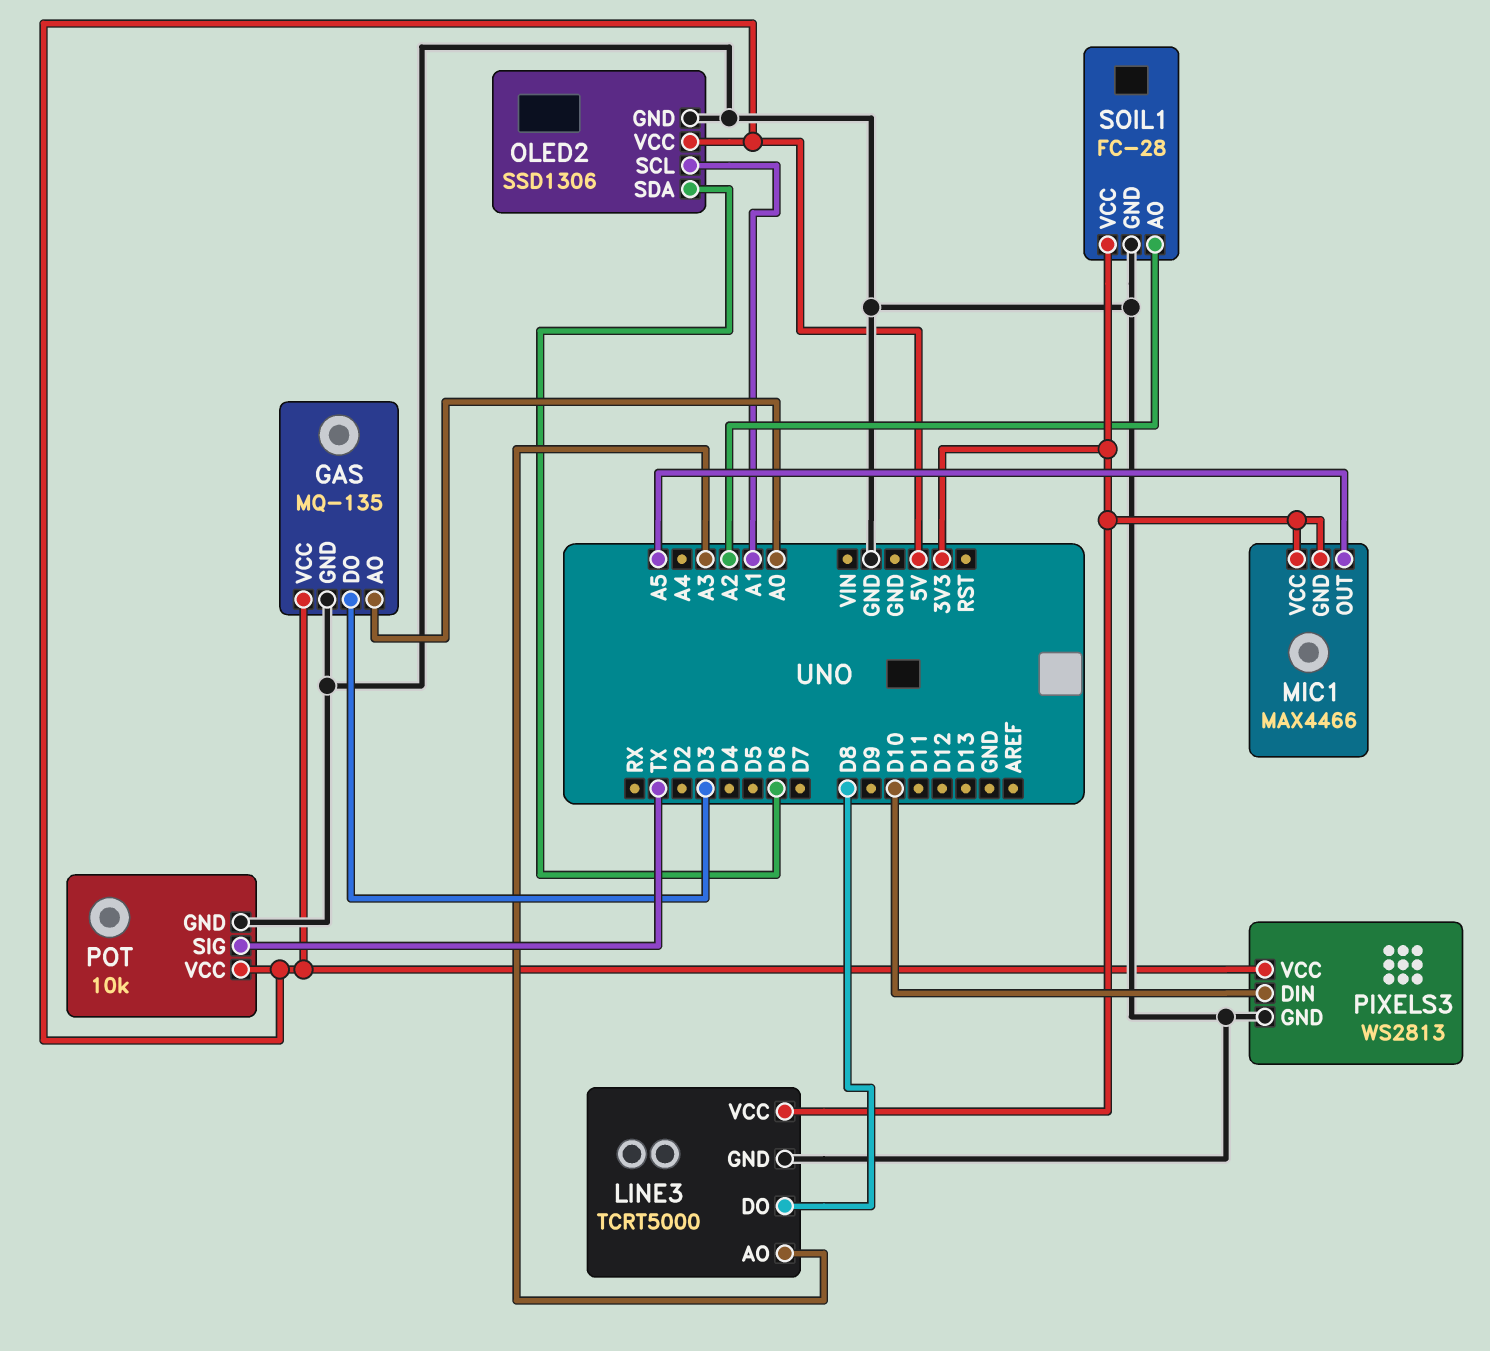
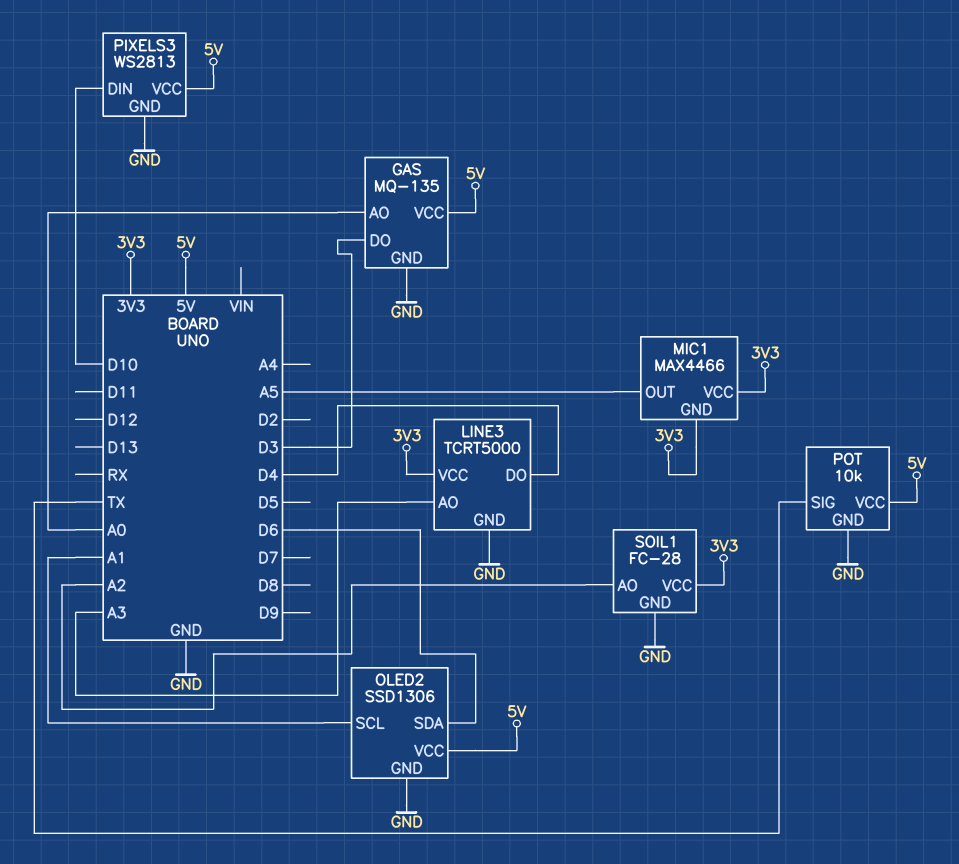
LINE3 pin DO: D8 -> D4

